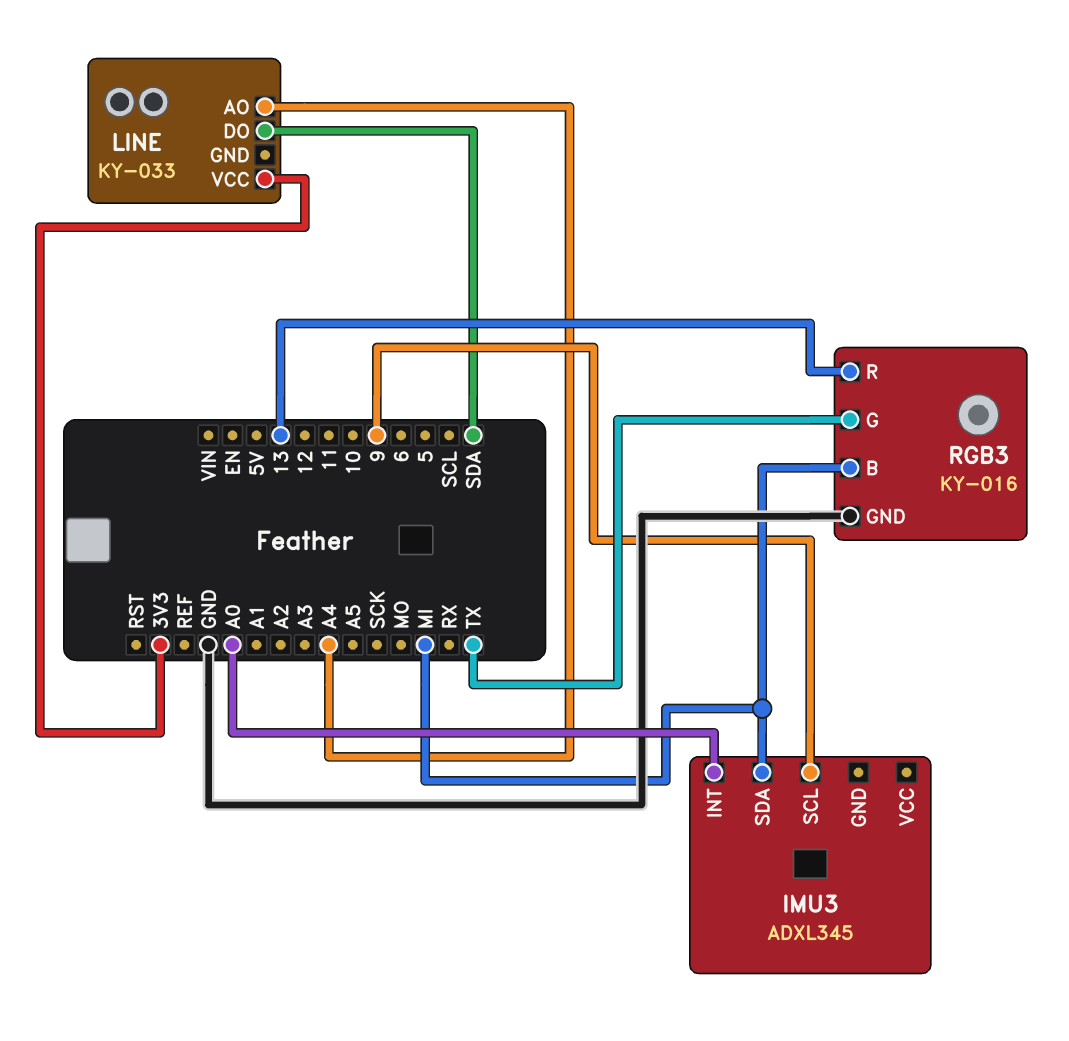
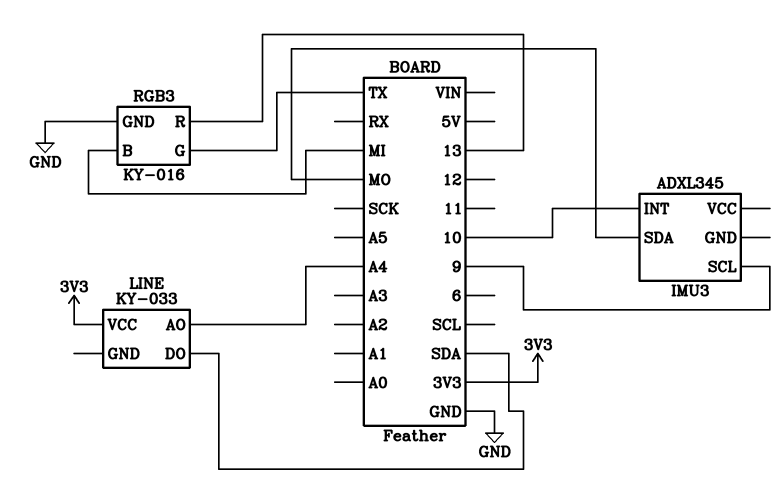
IMU3 pin INT: A0 -> 10
IMU3 pin SDA: MI -> MO

